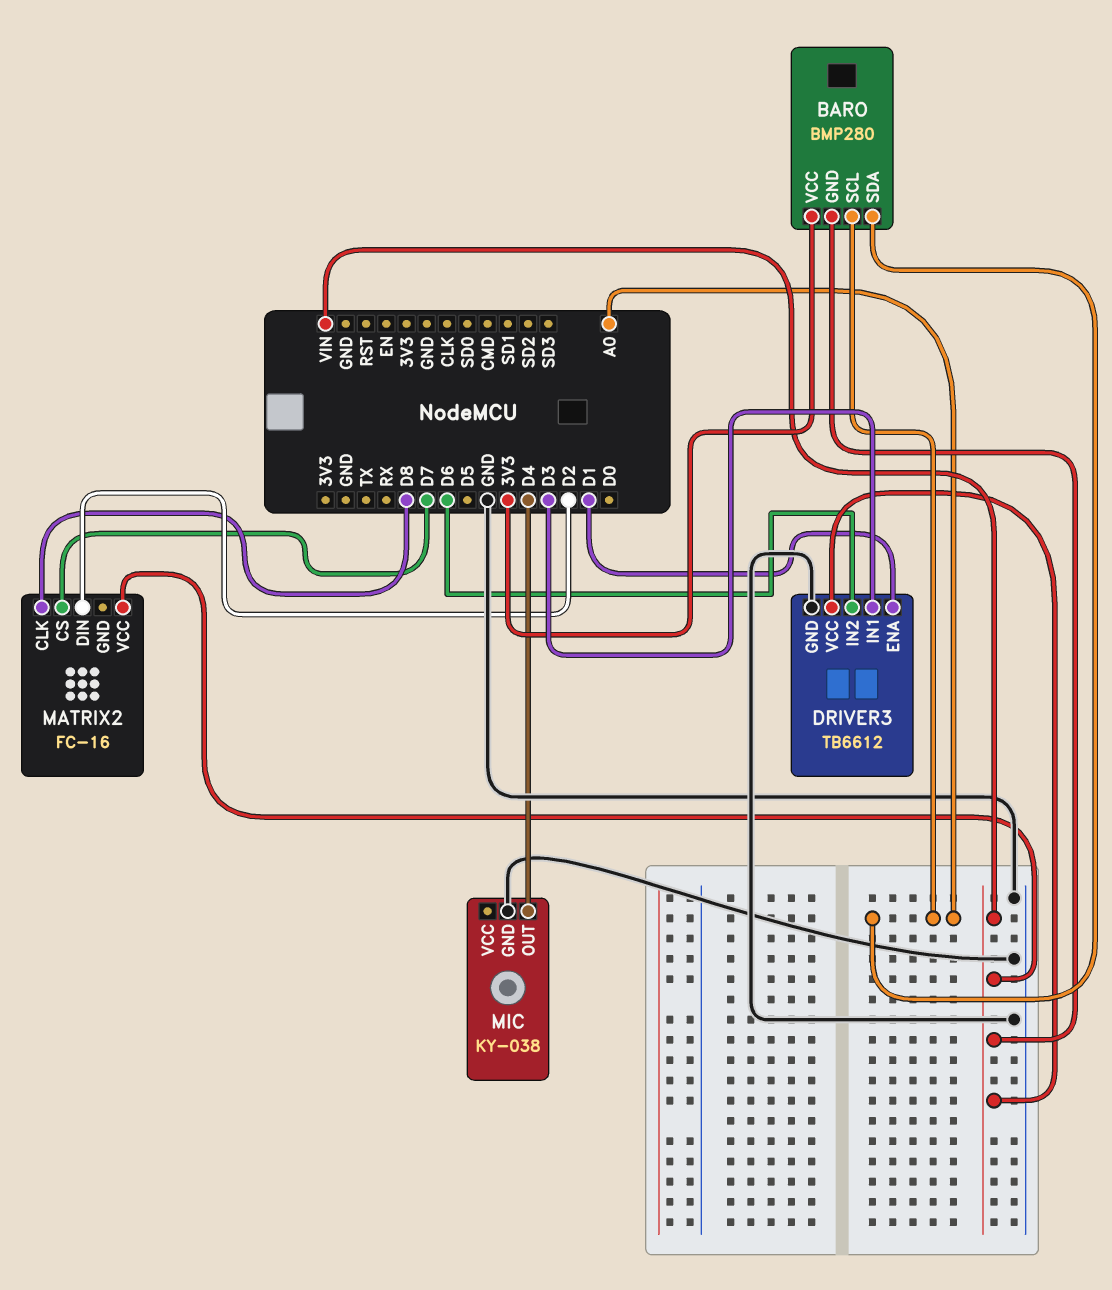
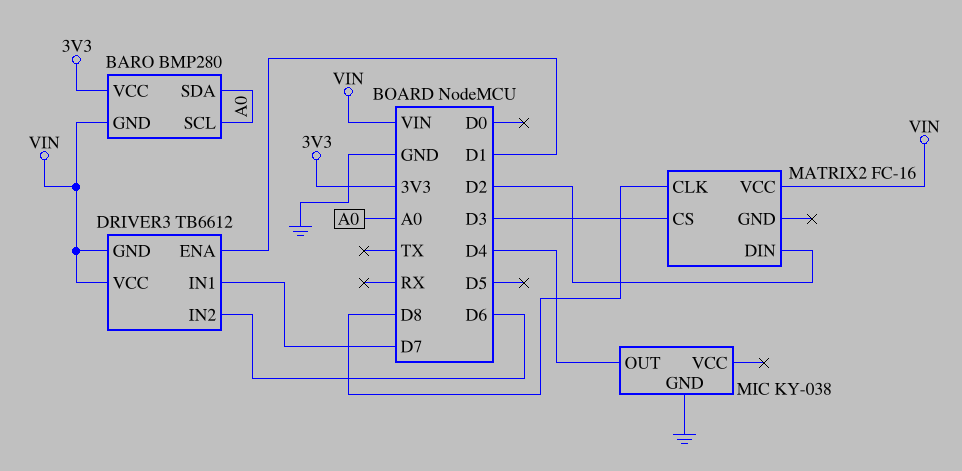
DRIVER3 pin GND: GND -> VIN
DRIVER3 pin IN1: D3 -> D7
MATRIX2 pin CS: D7 -> D3

